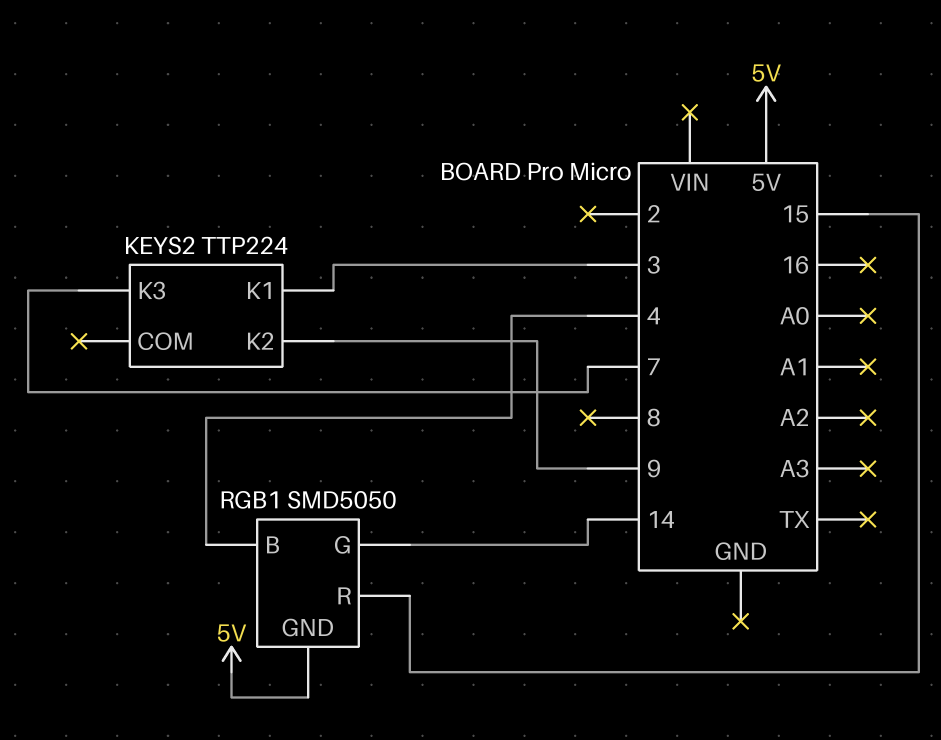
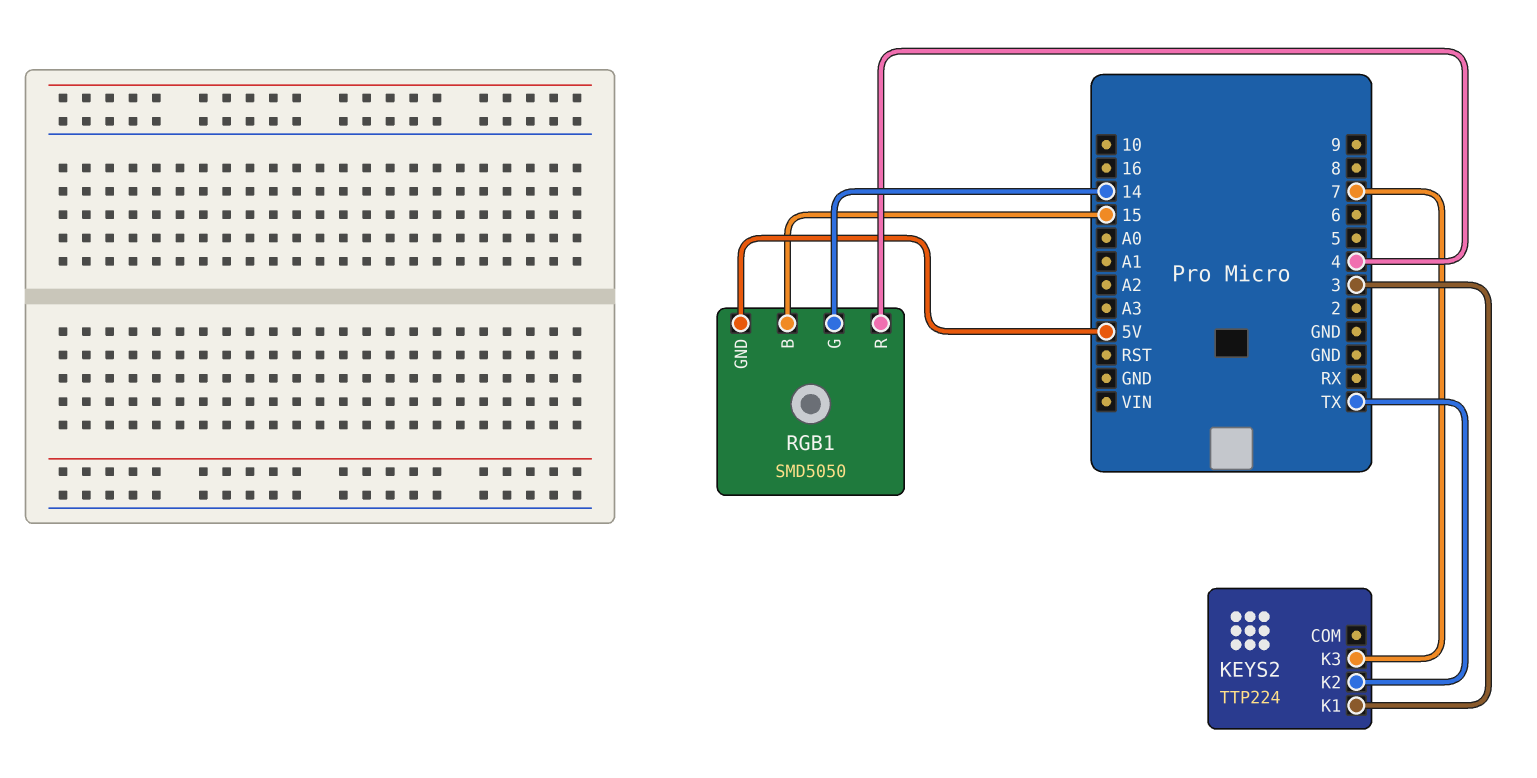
KEYS2 pin K2: 9 -> TX
RGB1 pin B: 4 -> 15
RGB1 pin R: 15 -> 4

